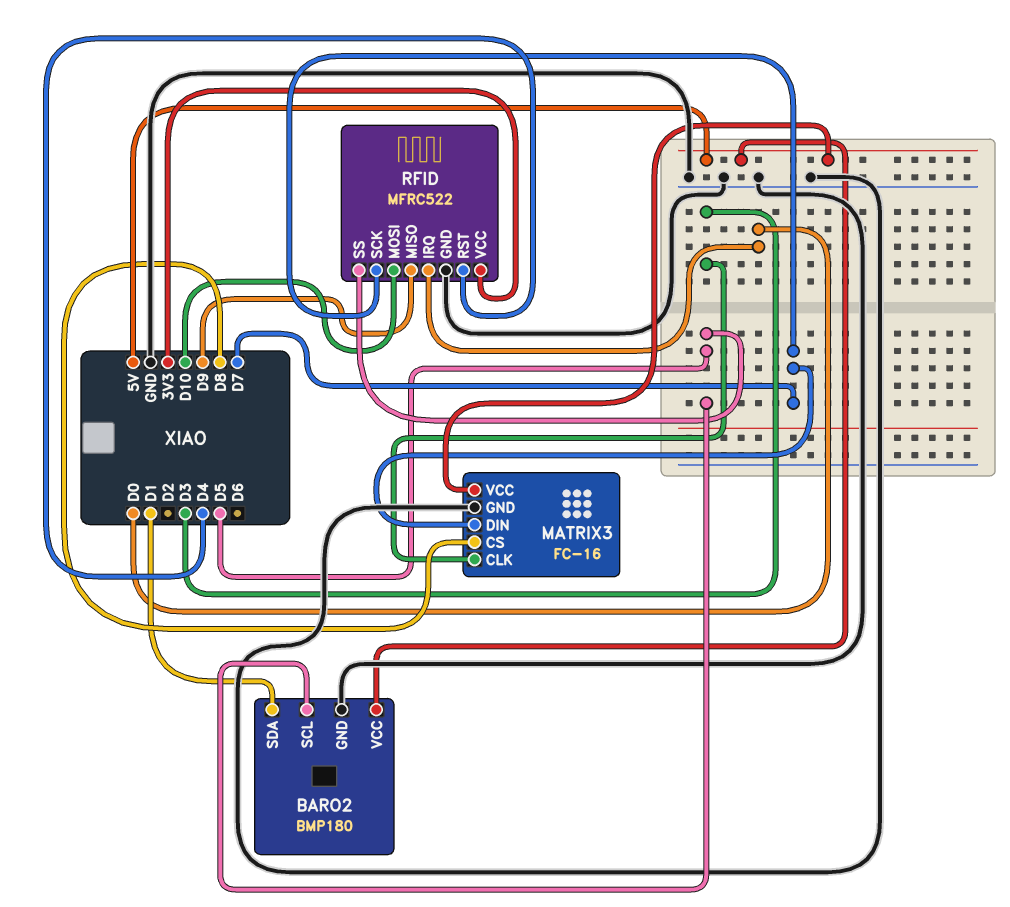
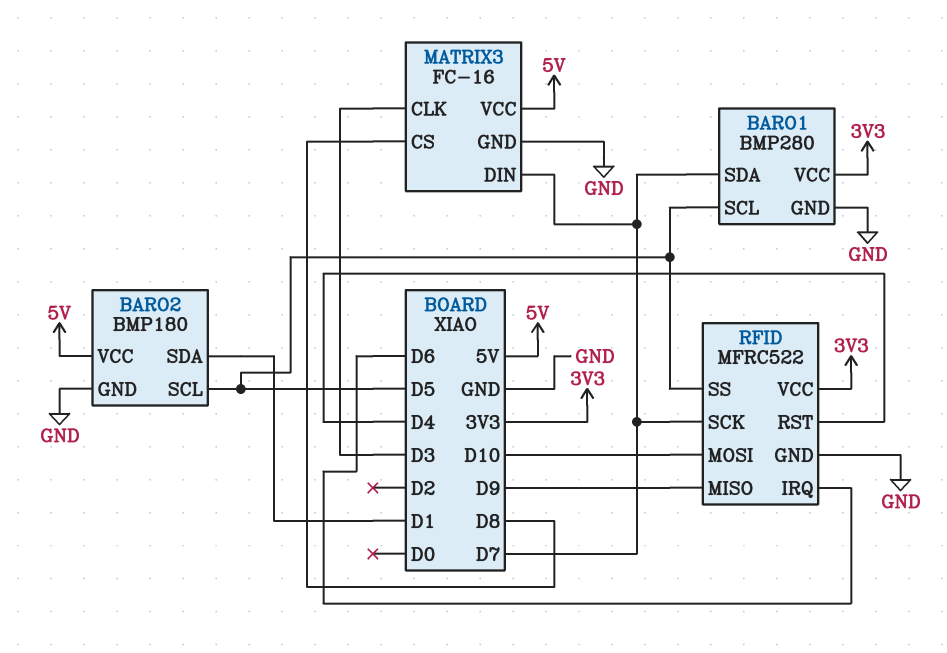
BARO1: none -> BMP280
BARO1 pin GND: none -> GND
BARO1 pin SCL: none -> D5
BARO1 pin SDA: none -> D7
BARO1 pin VCC: none -> 3V3
RFID pin IRQ: D0 -> D6

